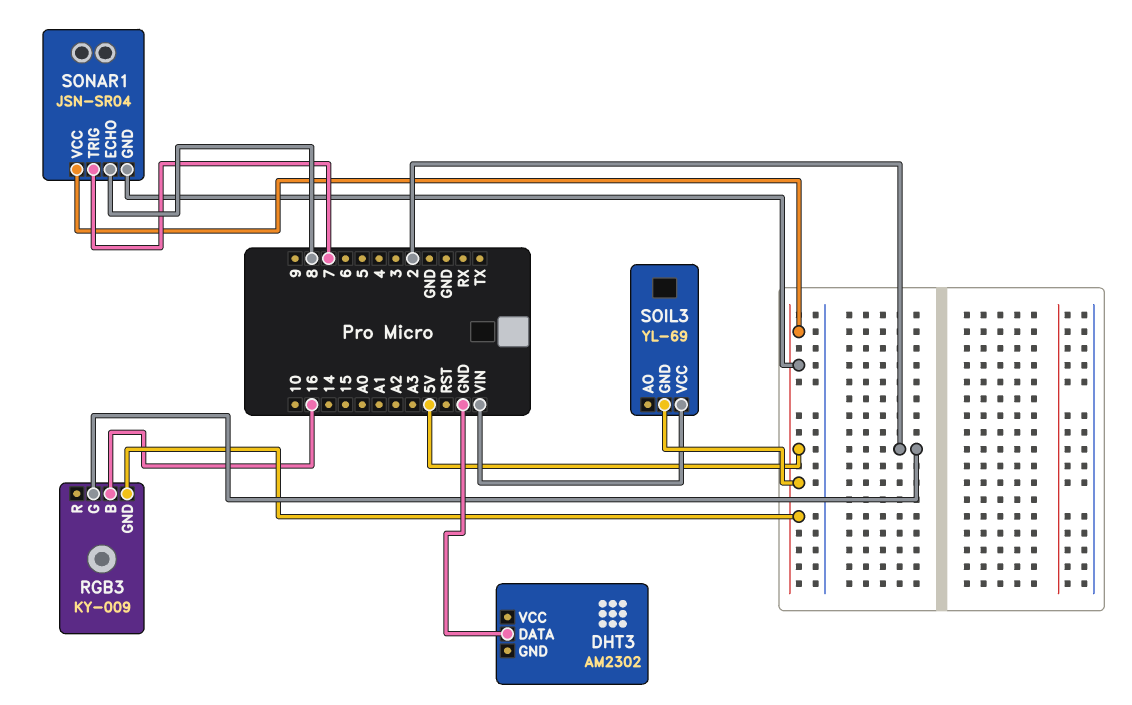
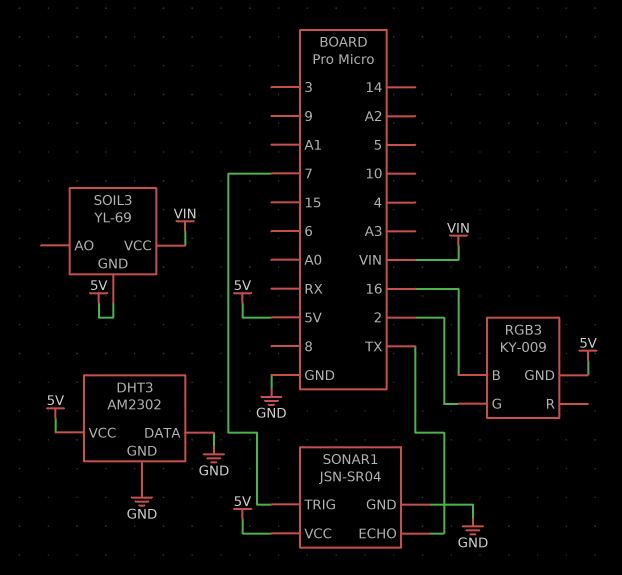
DHT3 pin GND: none -> GND
DHT3 pin VCC: none -> 5V
SONAR1 pin ECHO: 8 -> TX
SONAR1 pin GND: 5V -> GND

